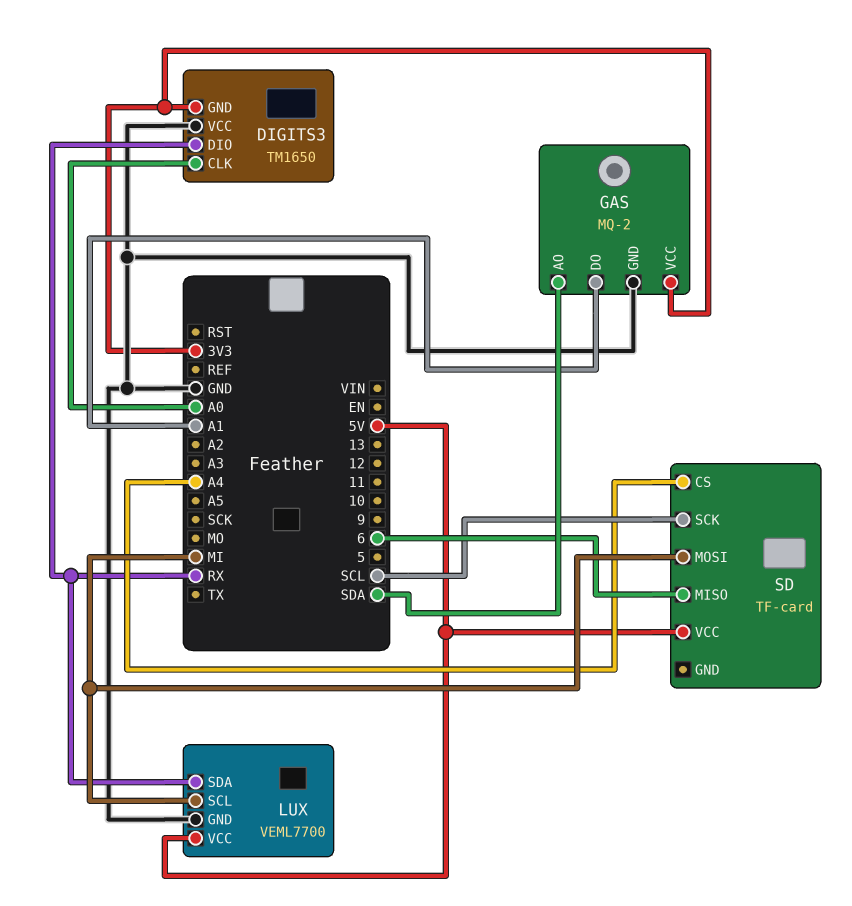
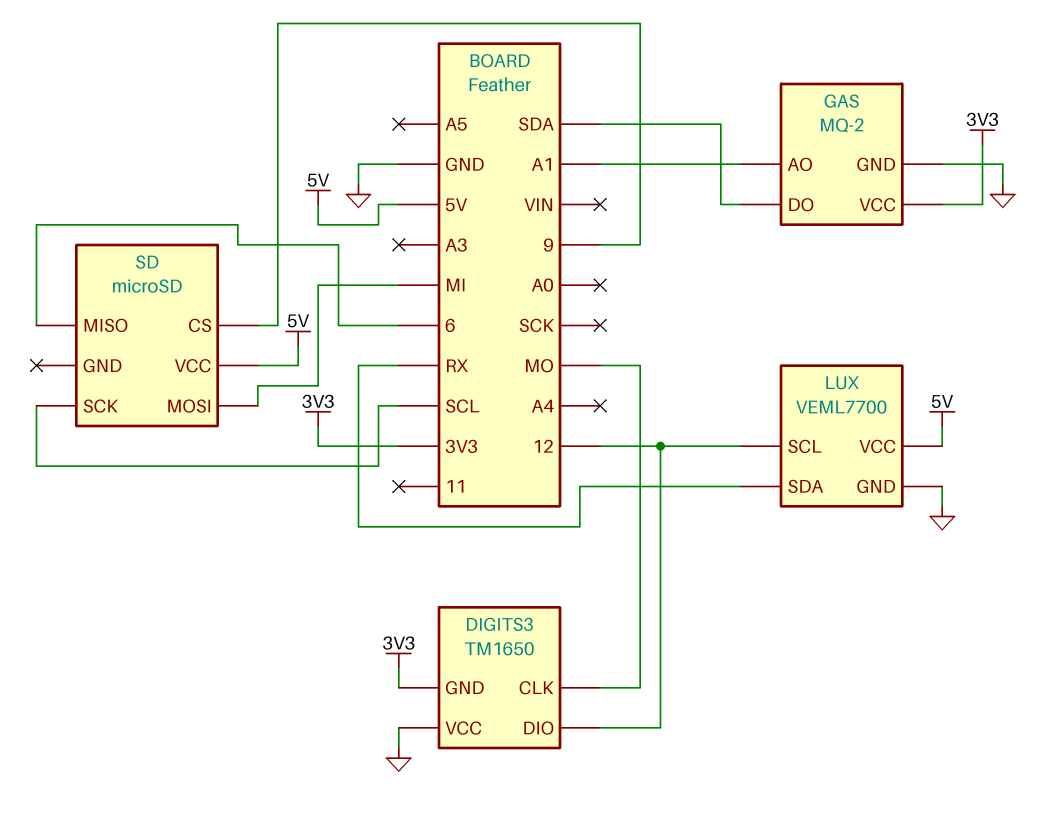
DIGITS3 pin CLK: A0 -> MO
DIGITS3 pin DIO: RX -> 12
GAS pin AO: SDA -> A1
GAS pin DO: A1 -> SDA
LUX pin SCL: MI -> 12
SD: TF-card -> microSD
SD pin CS: A4 -> 9

